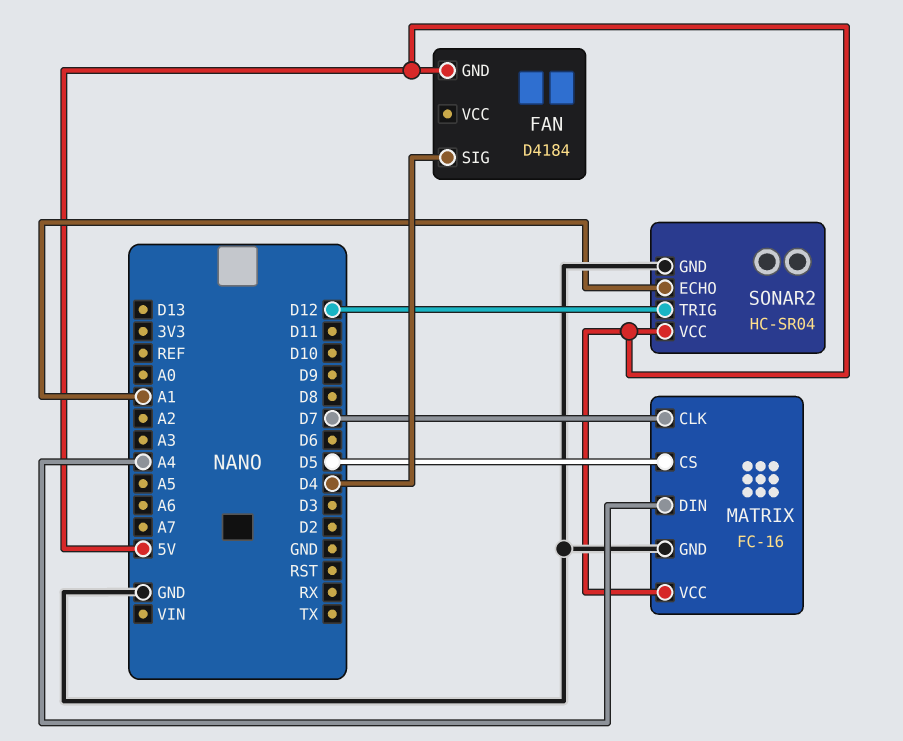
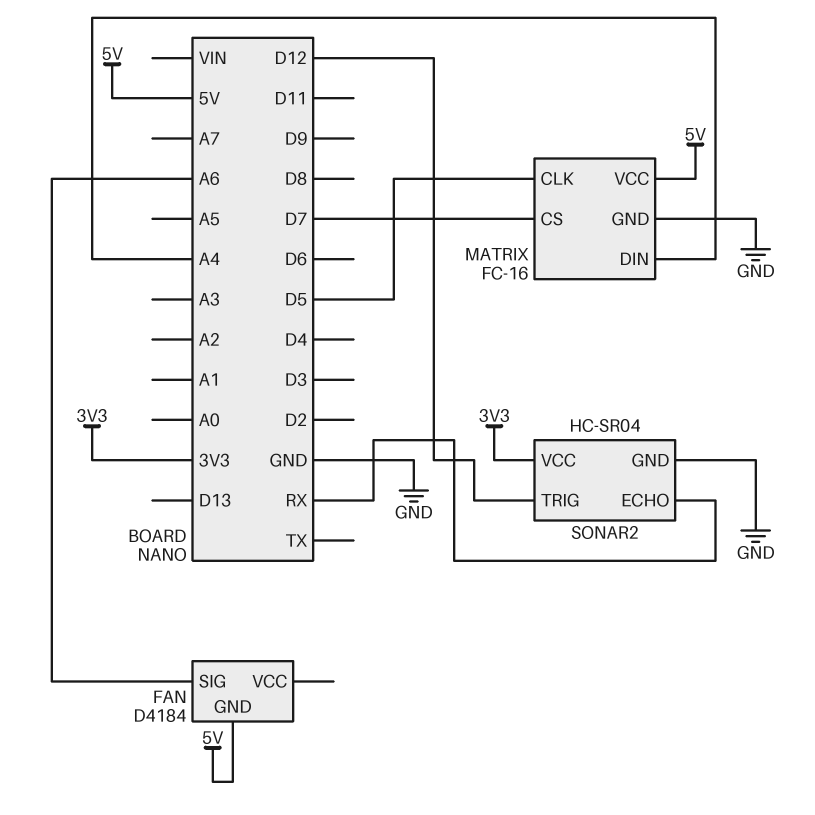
FAN pin SIG: D4 -> A6
MATRIX pin CLK: D7 -> D5
MATRIX pin CS: D5 -> D7
SONAR2 pin ECHO: A1 -> RX
SONAR2 pin VCC: 5V -> 3V3

